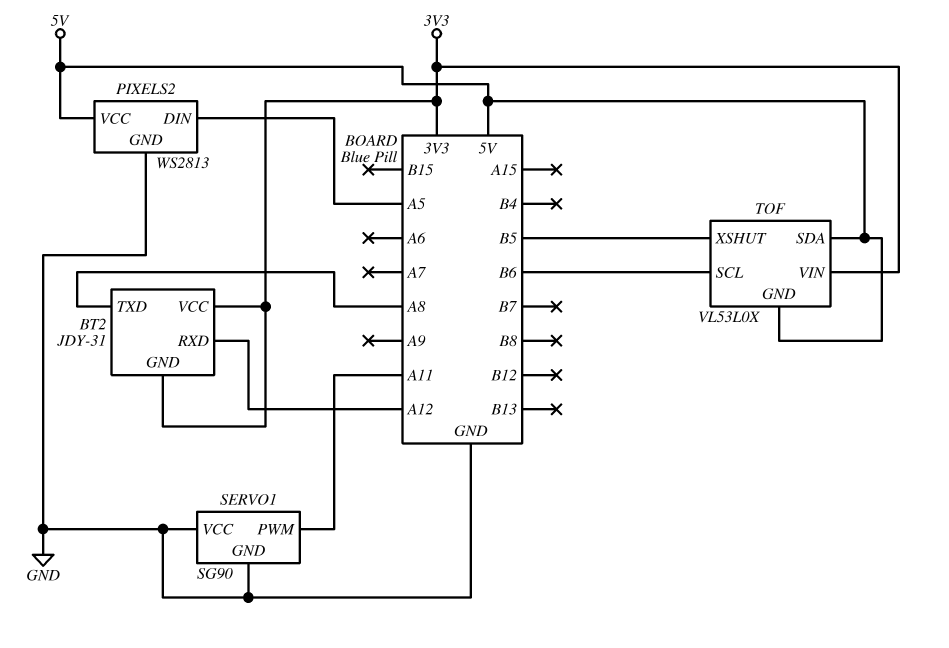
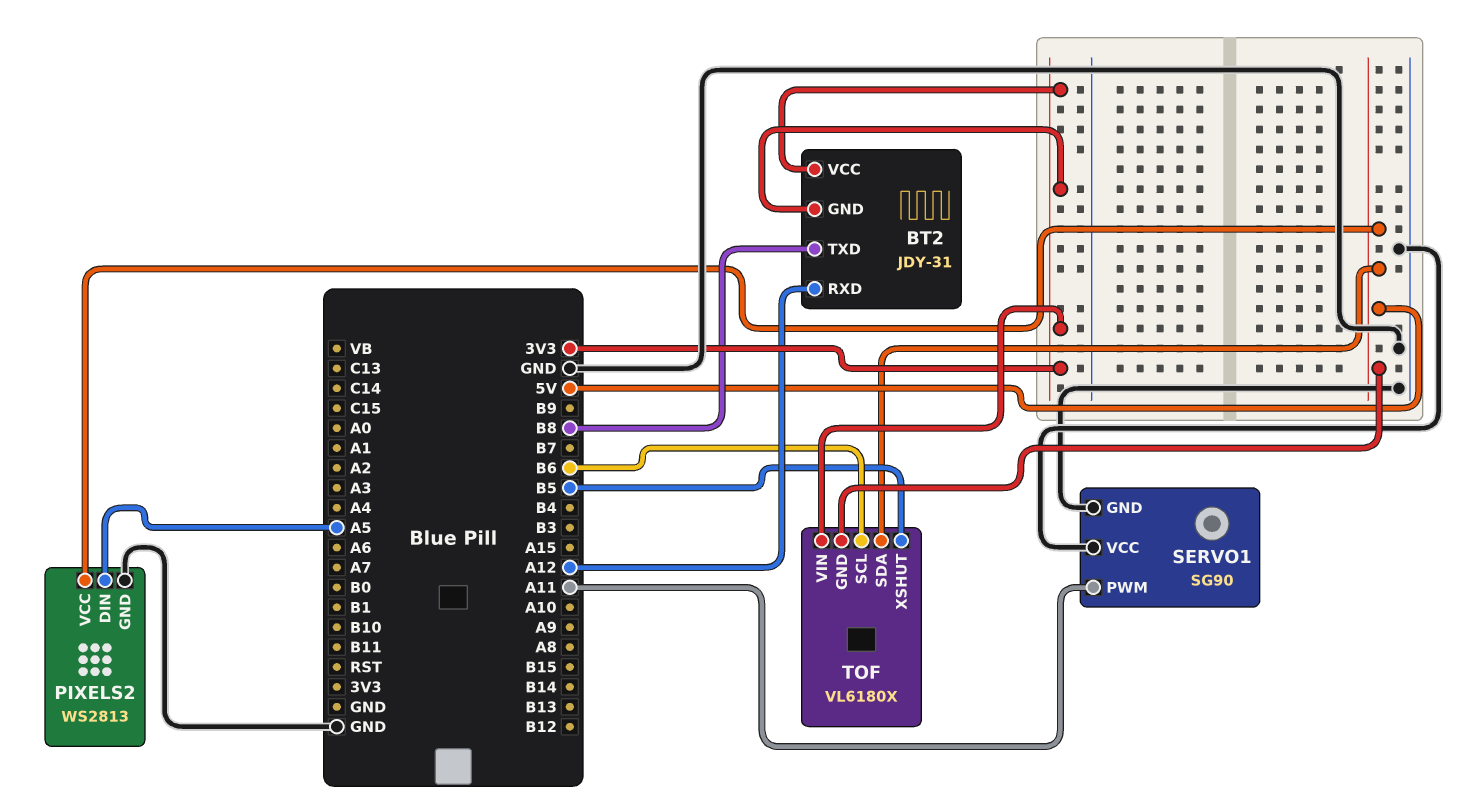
BT2 pin TXD: A8 -> B8
TOF: VL53L0X -> VL6180X

